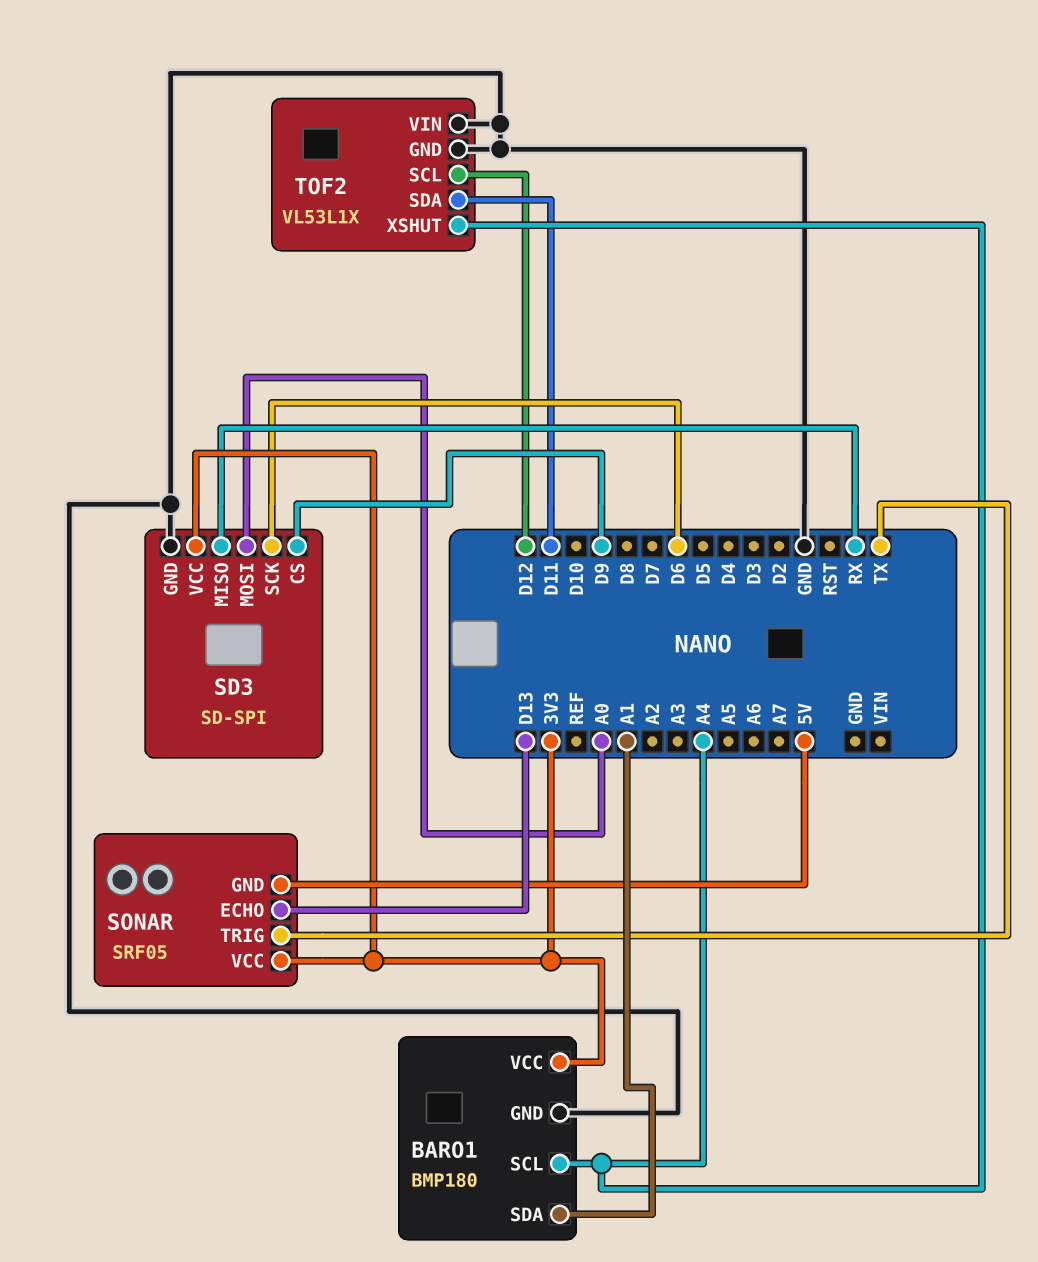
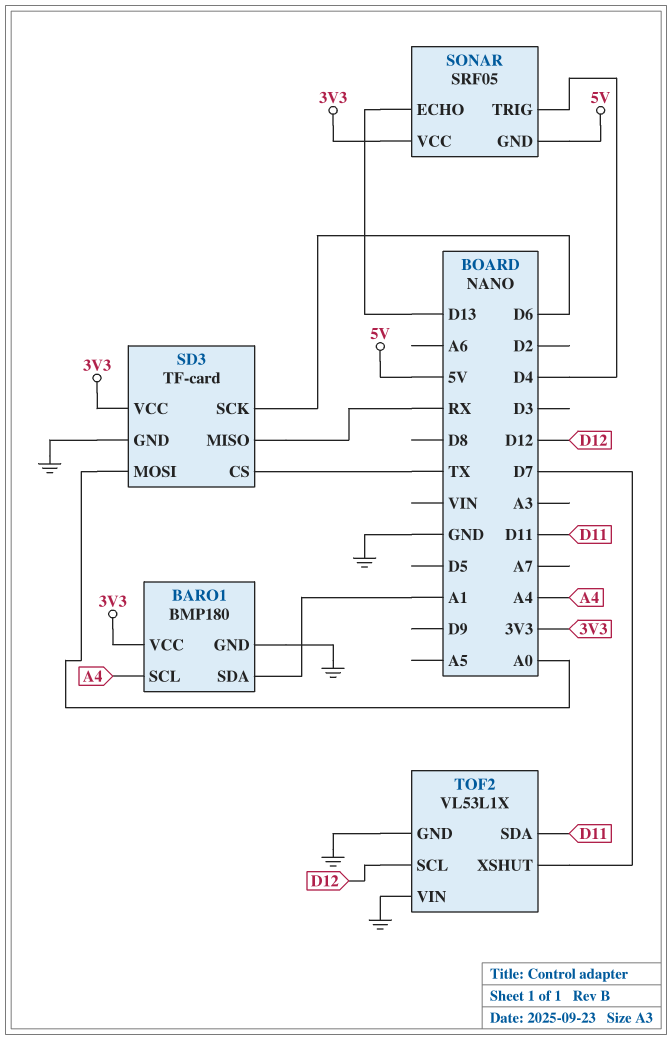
SD3: SD-SPI -> TF-card
SD3 pin CS: D9 -> TX
SONAR pin TRIG: TX -> D4
TOF2 pin XSHUT: A4 -> D7

